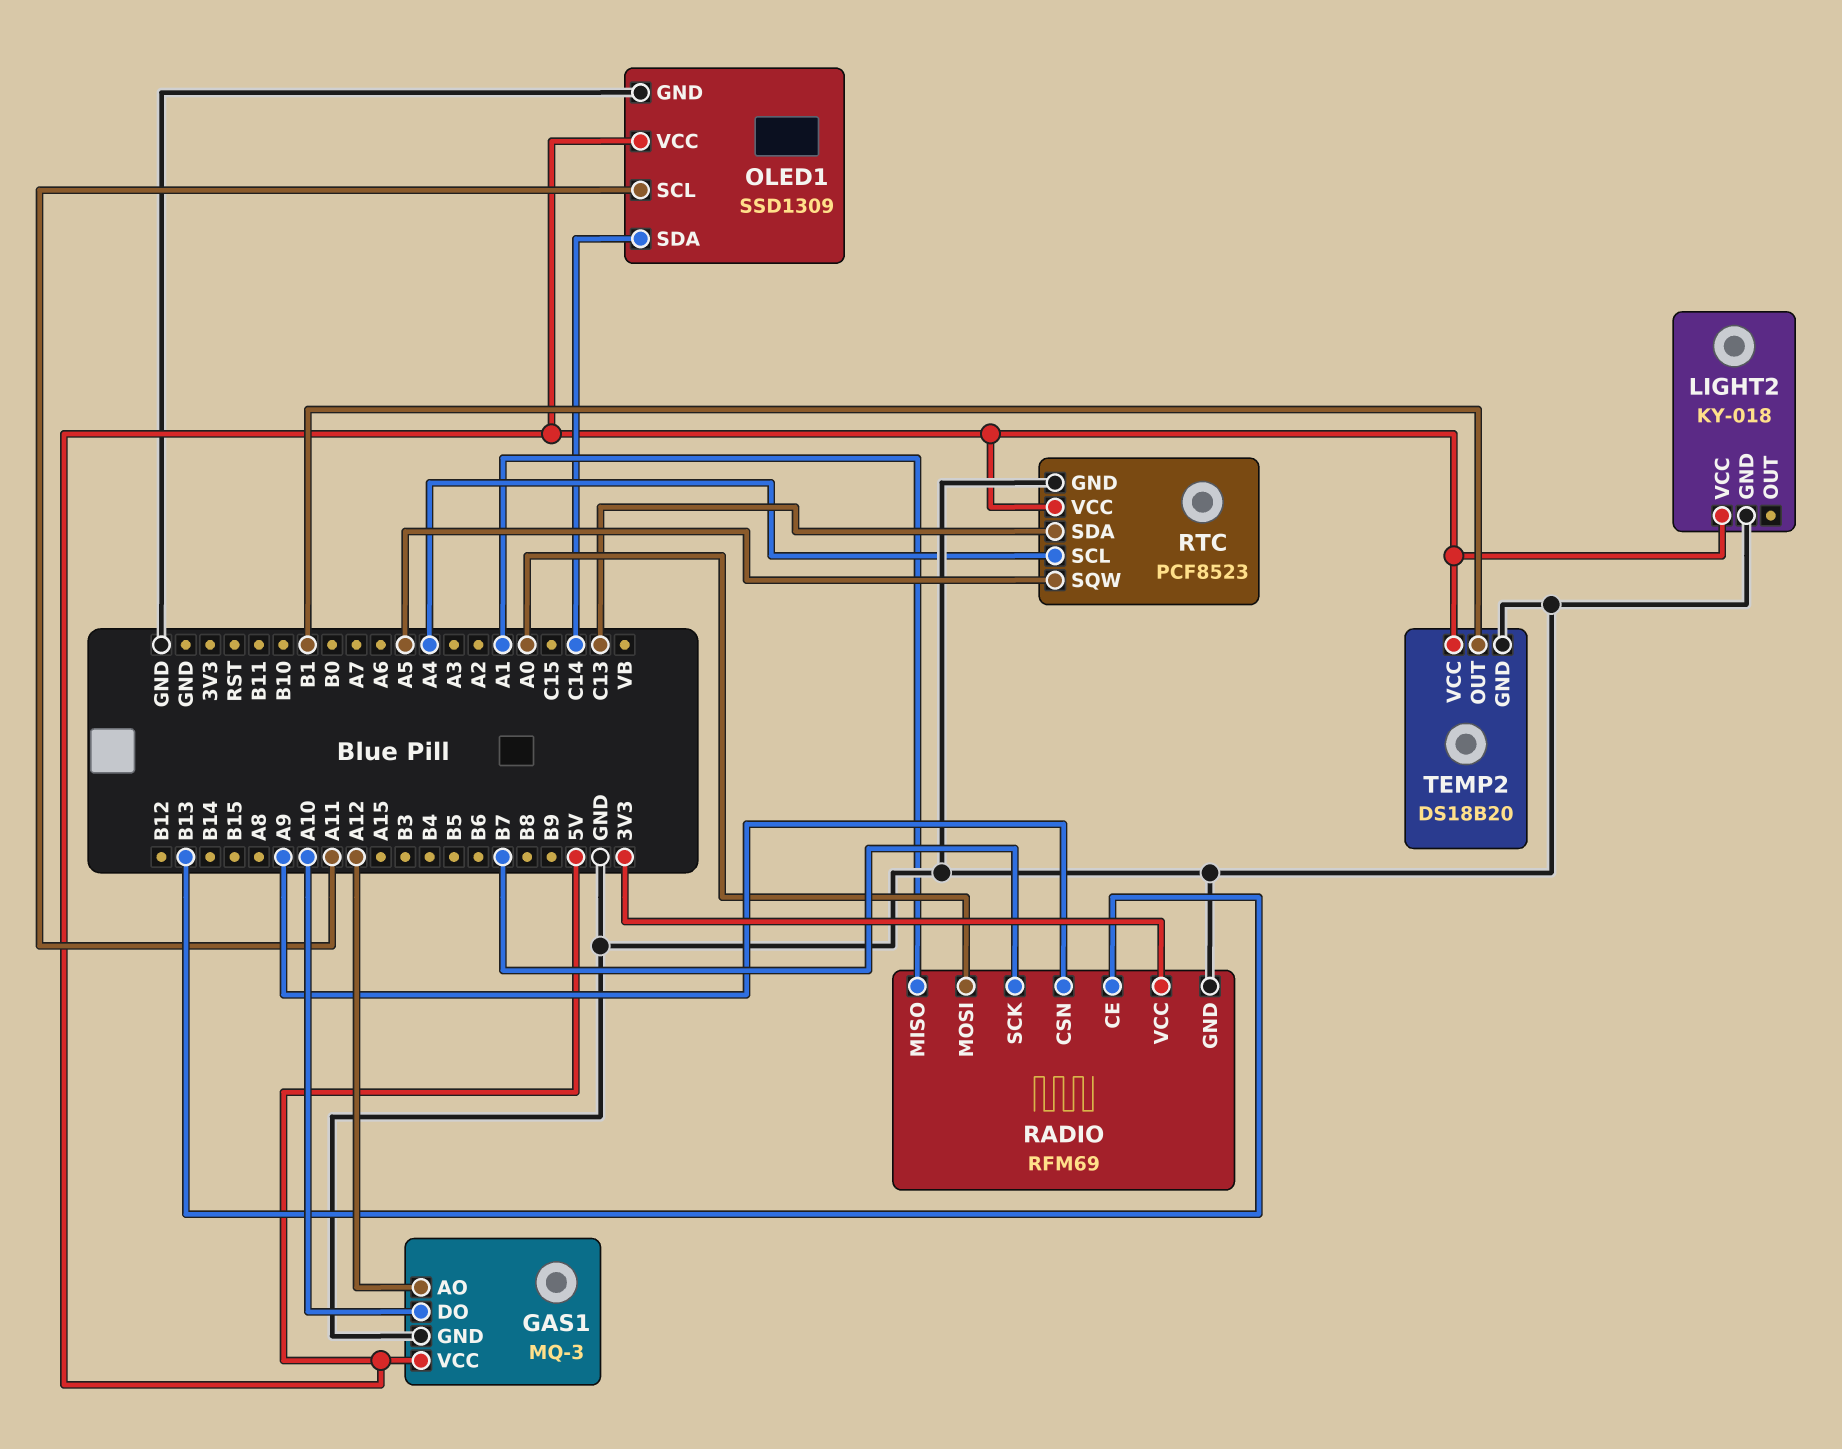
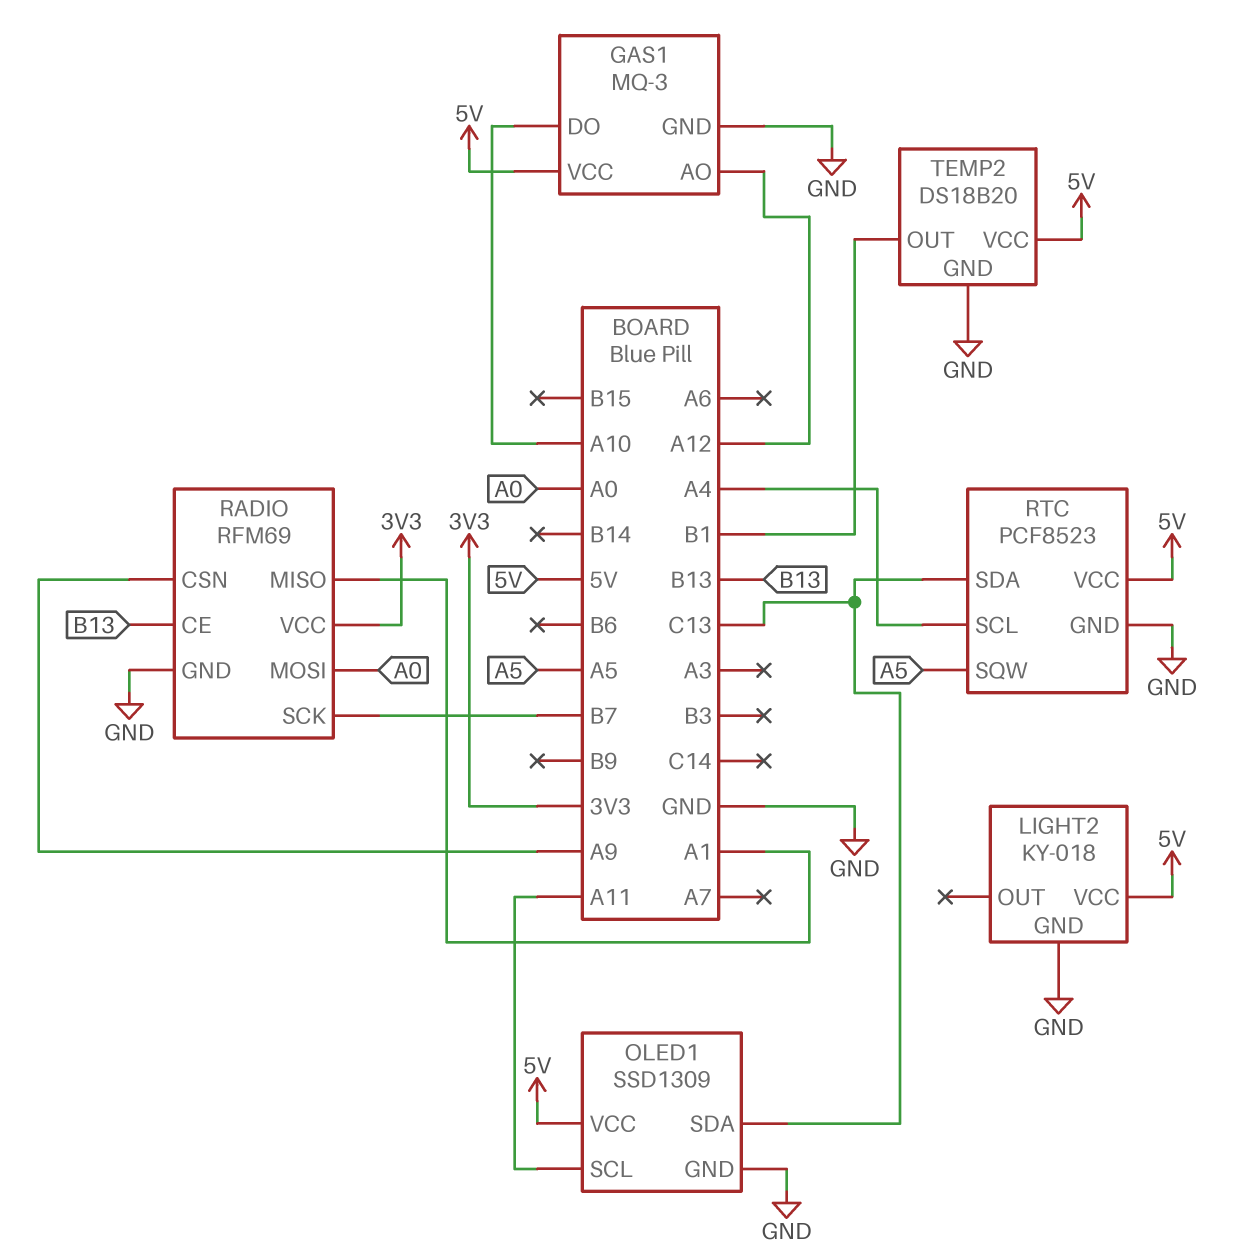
OLED1 pin SDA: C14 -> C13

